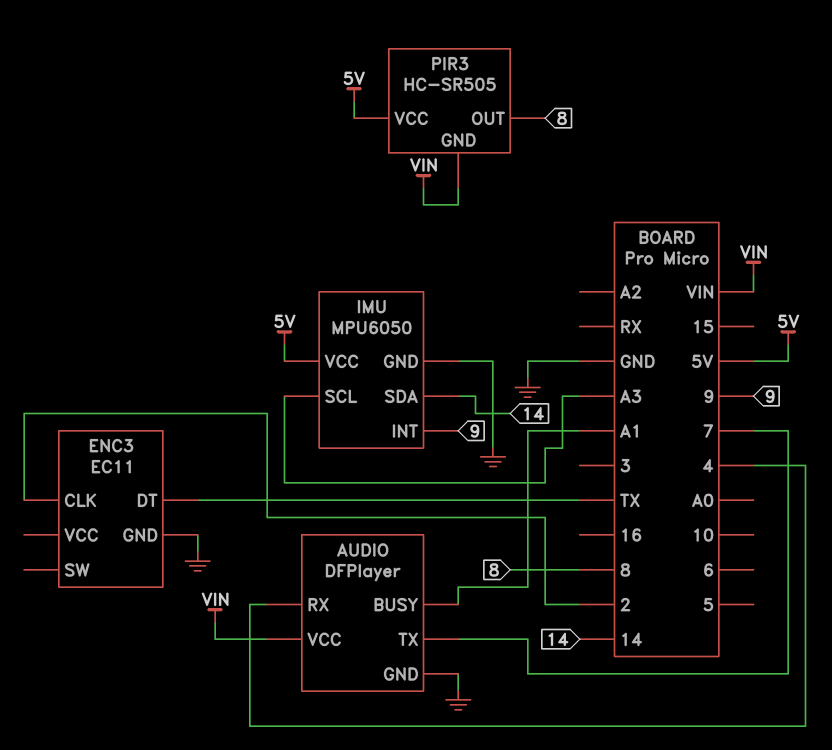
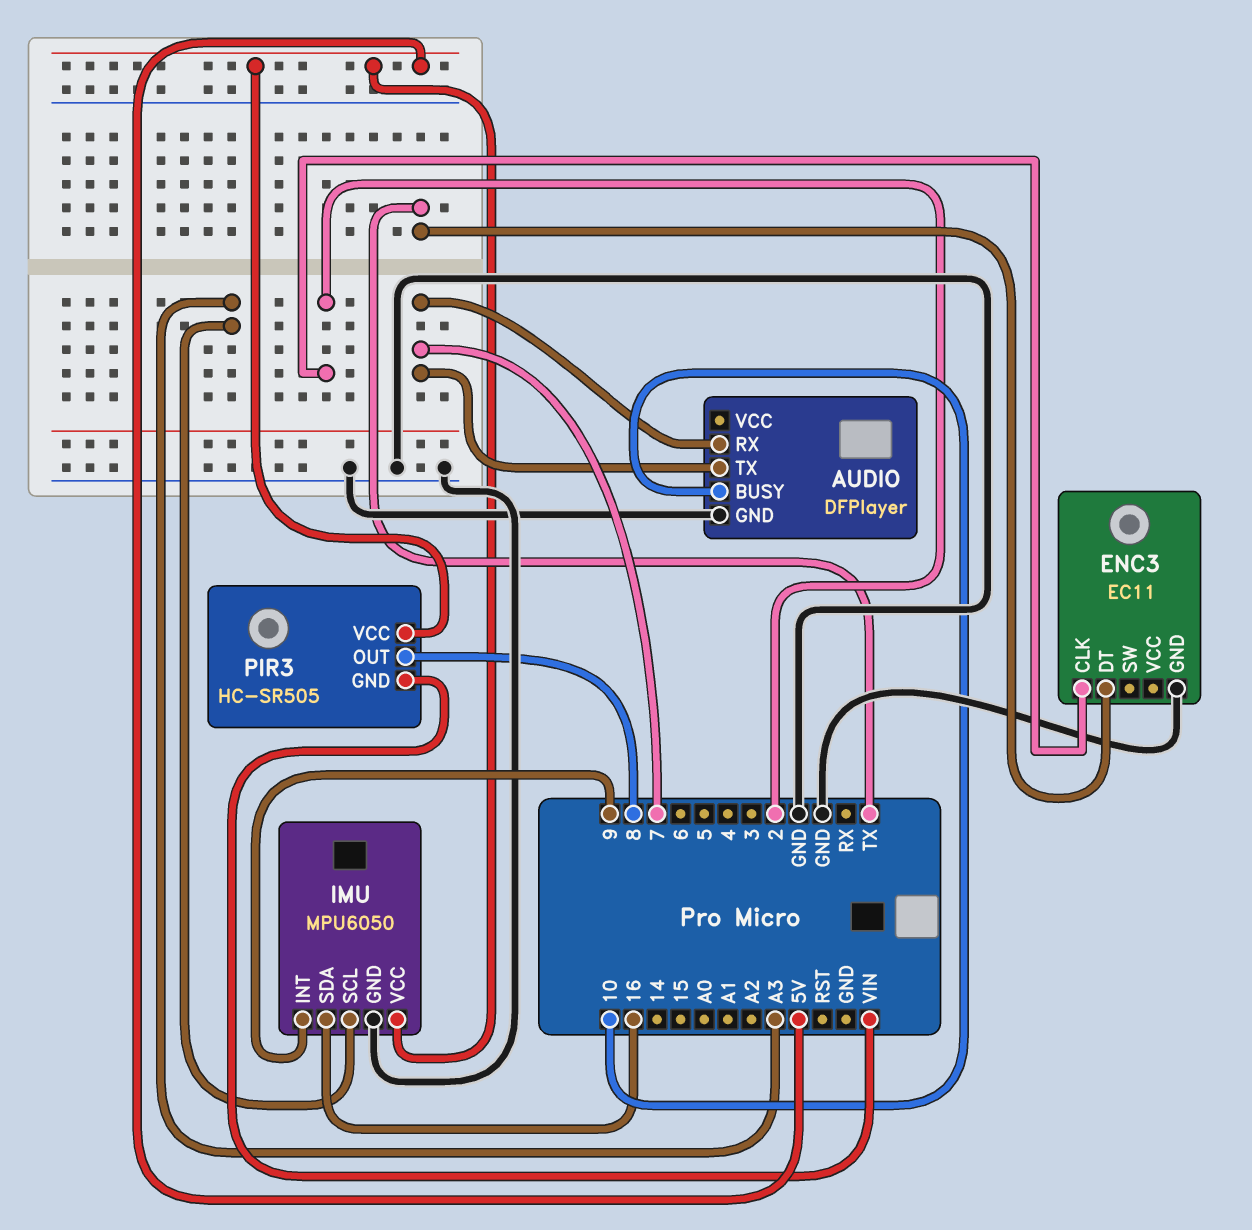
AUDIO pin BUSY: A1 -> 10
AUDIO pin RX: 4 -> 7
AUDIO pin VCC: VIN -> none
IMU pin SDA: 14 -> 16

